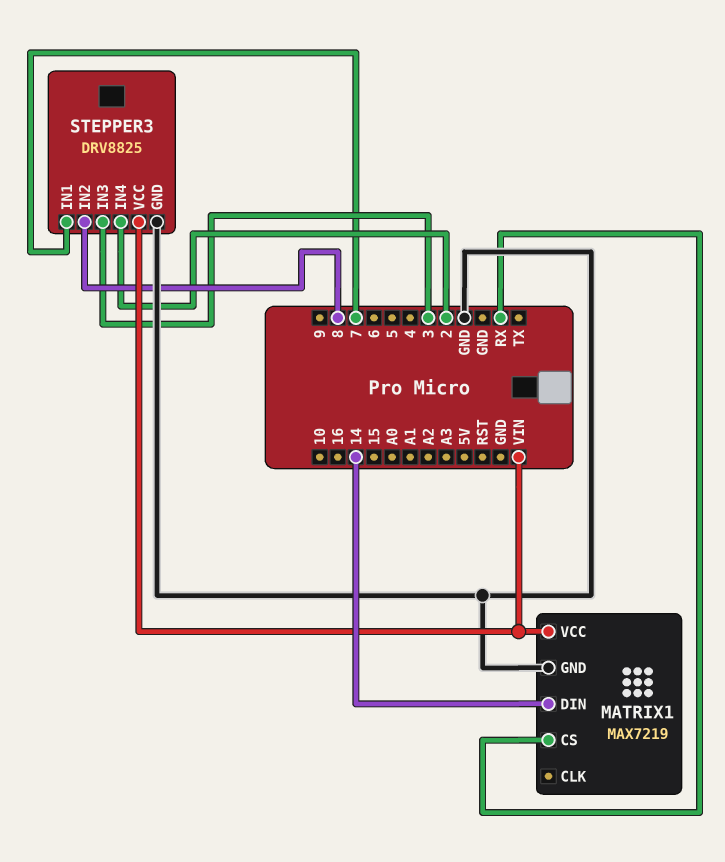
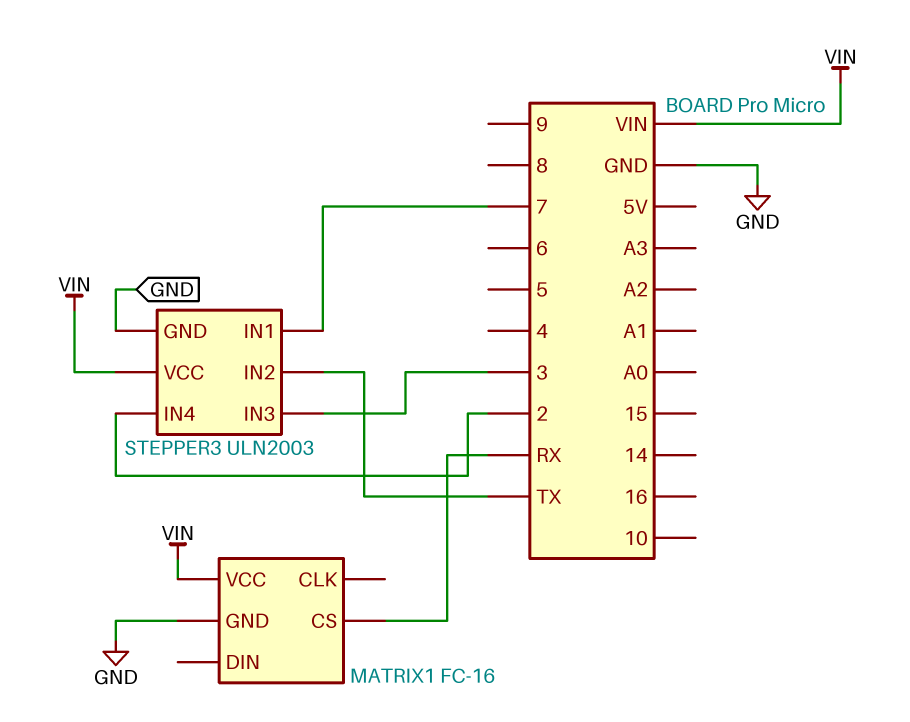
MATRIX1: MAX7219 -> FC-16
MATRIX1 pin DIN: 14 -> none
STEPPER3: DRV8825 -> ULN2003
STEPPER3 pin IN2: 8 -> TX

